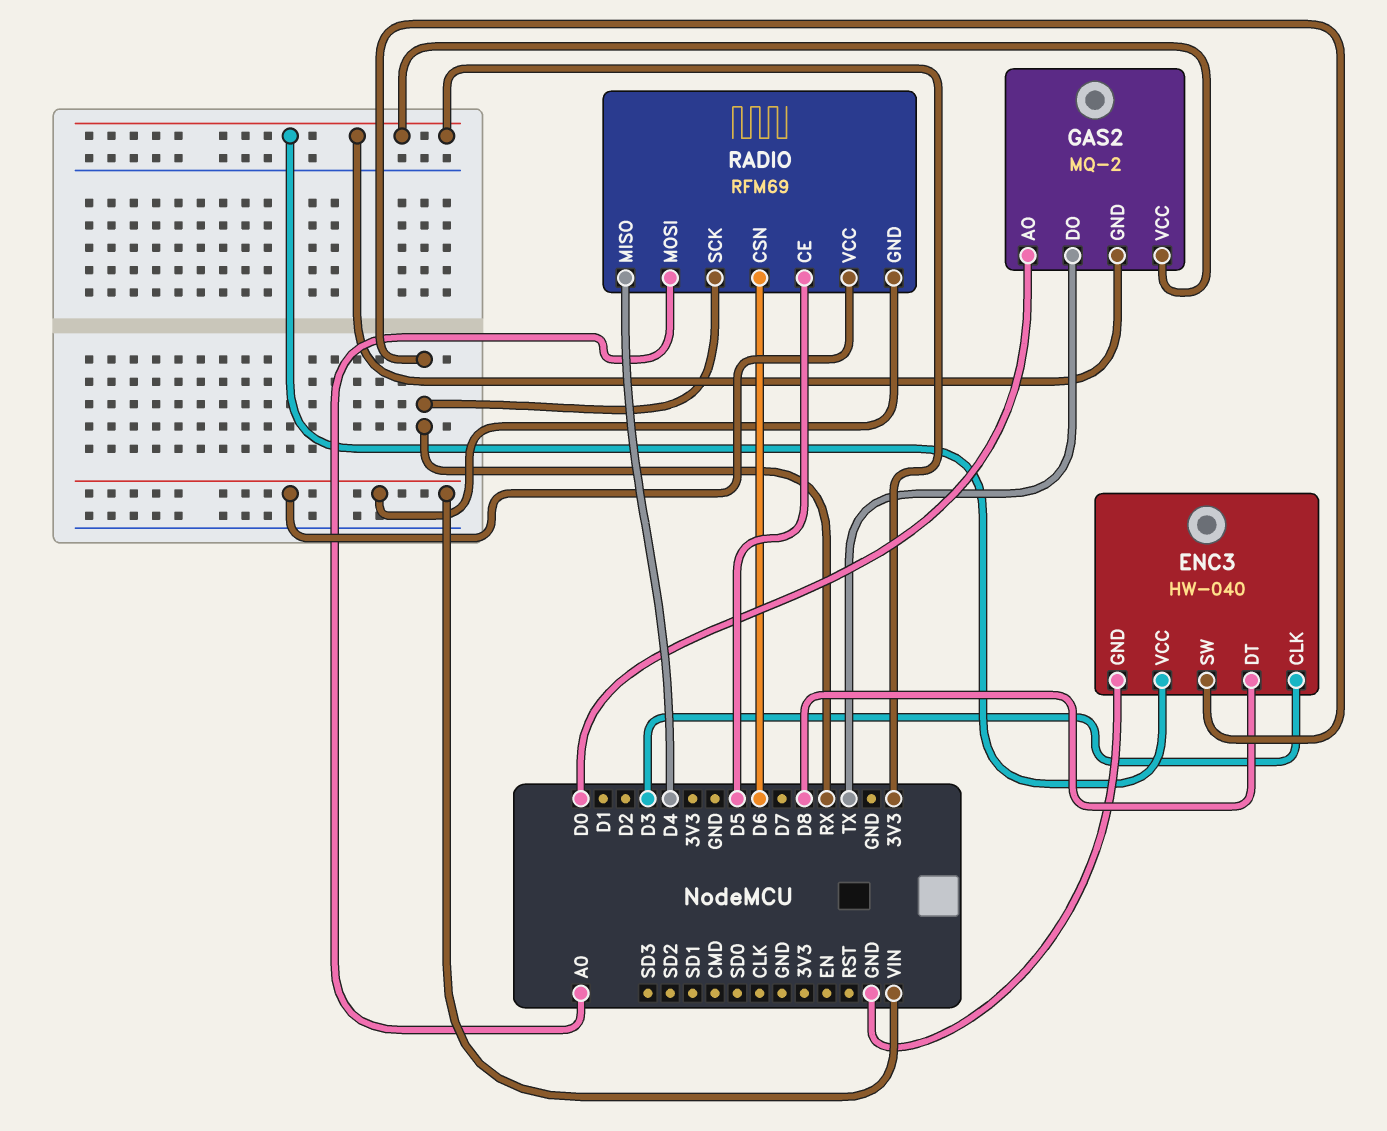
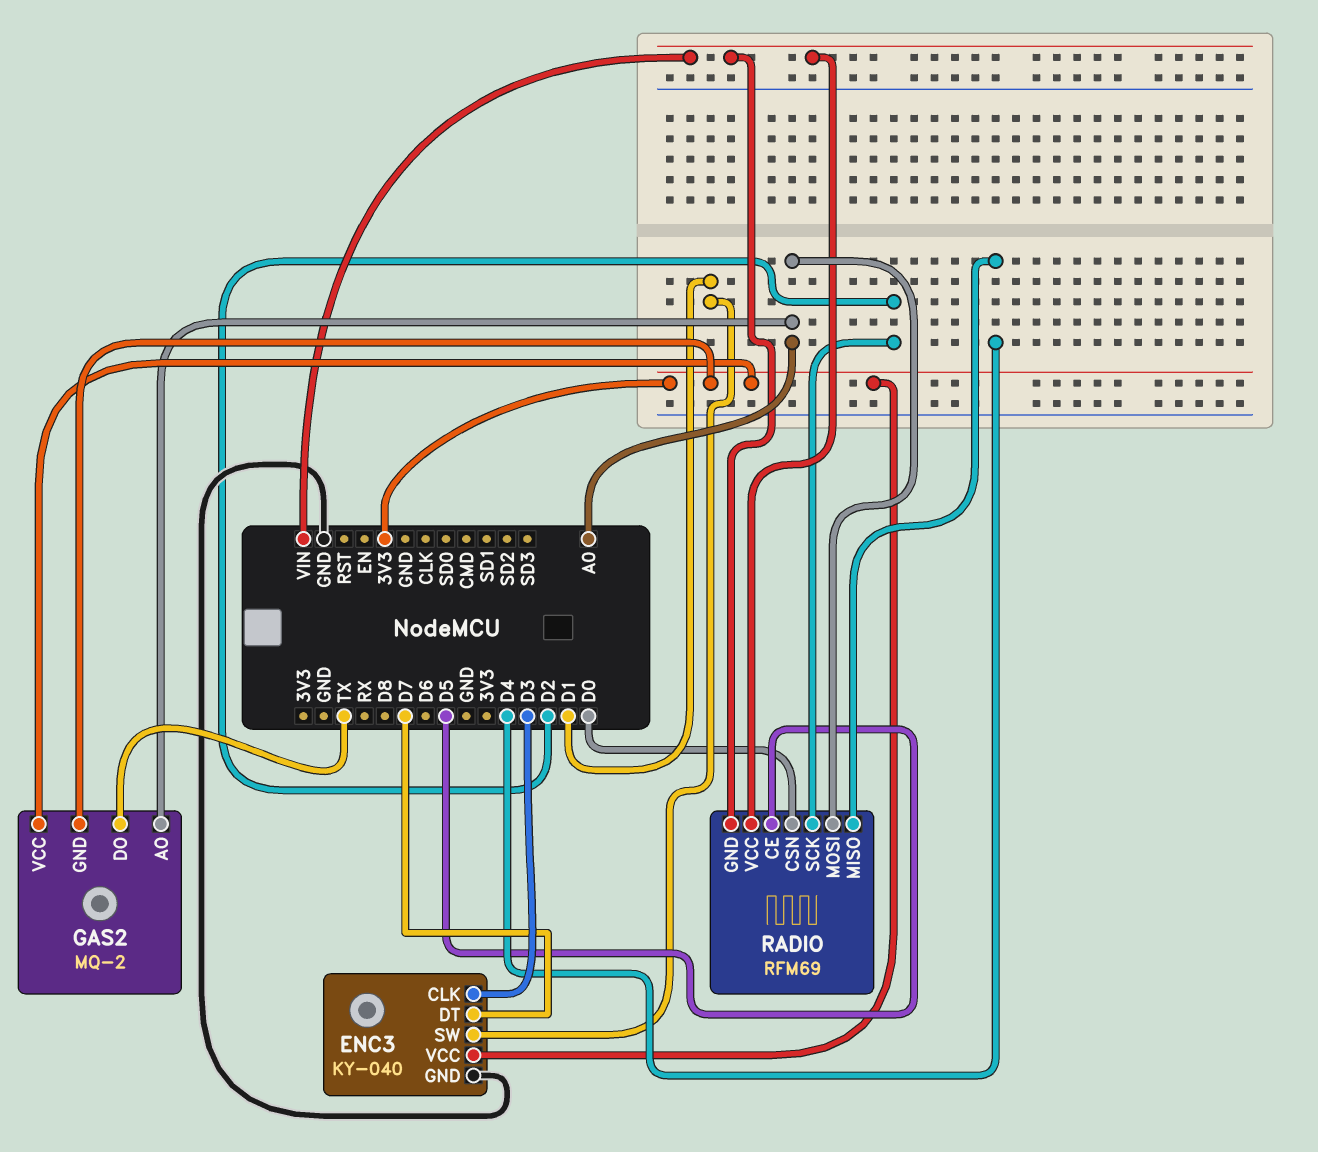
ENC3: HW-040 -> KY-040
ENC3 pin DT: D8 -> D7
ENC3 pin SW: RX -> D1
GAS2 pin AO: D0 -> A0
RADIO pin CSN: D6 -> D0
RADIO pin SCK: RX -> D2

